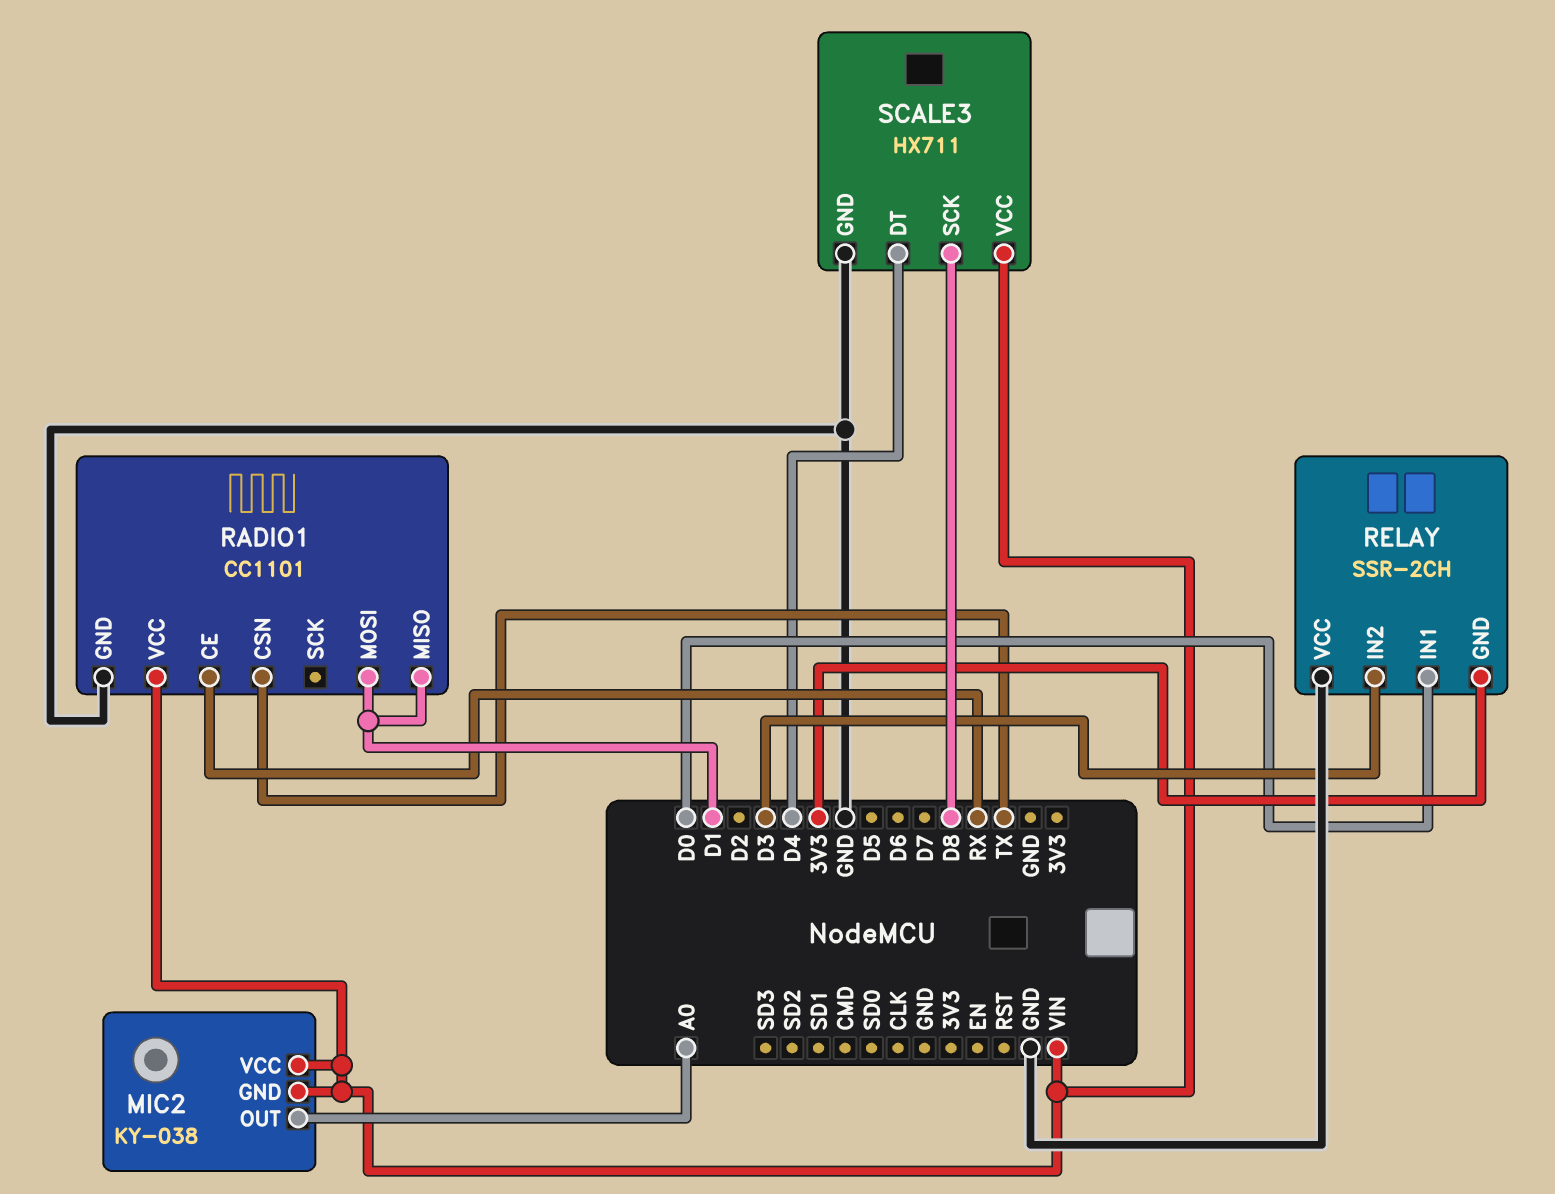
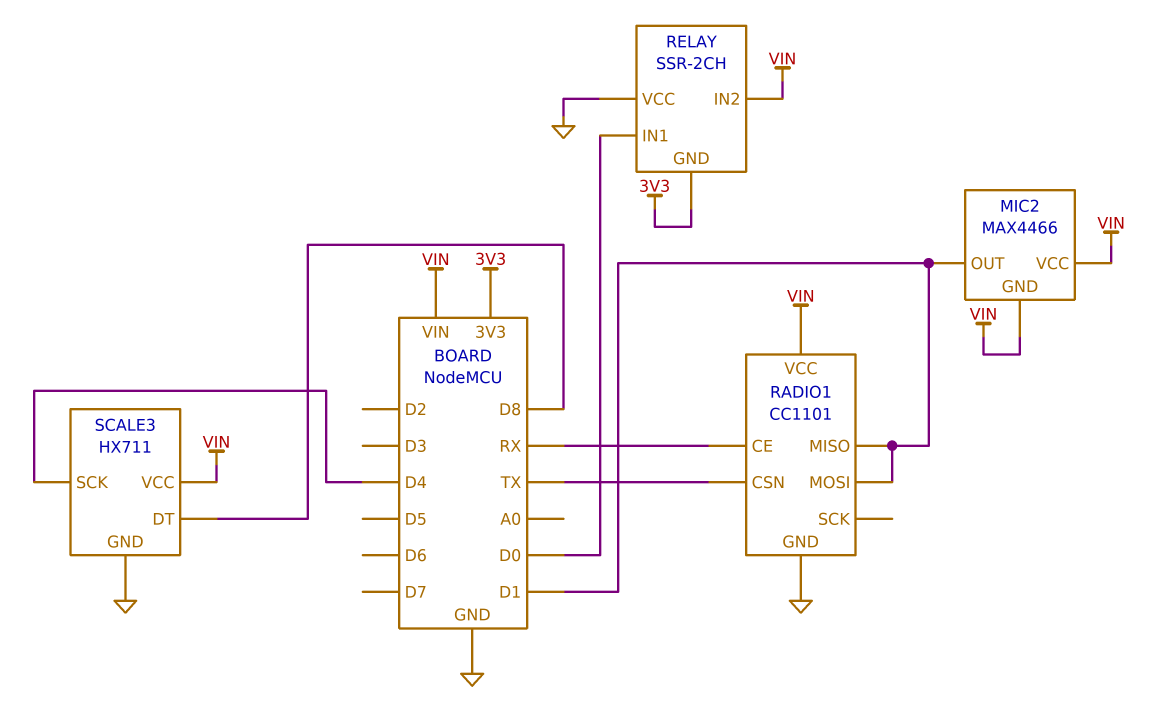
MIC2: KY-038 -> MAX4466
MIC2 pin OUT: A0 -> D1
RELAY pin IN2: D3 -> VIN
SCALE3 pin DT: D4 -> D8
SCALE3 pin SCK: D8 -> D4

